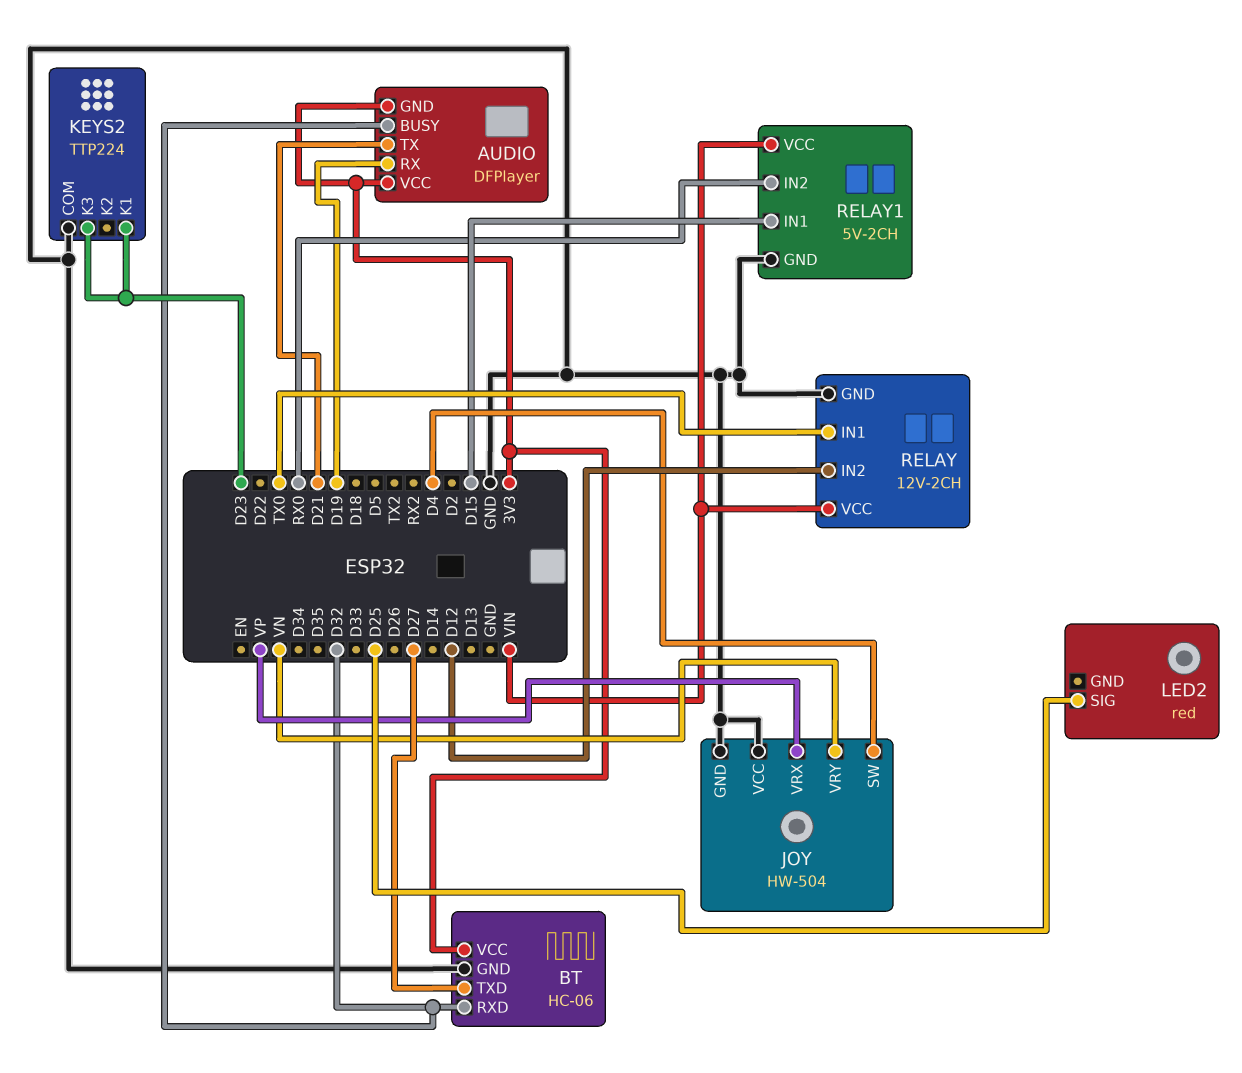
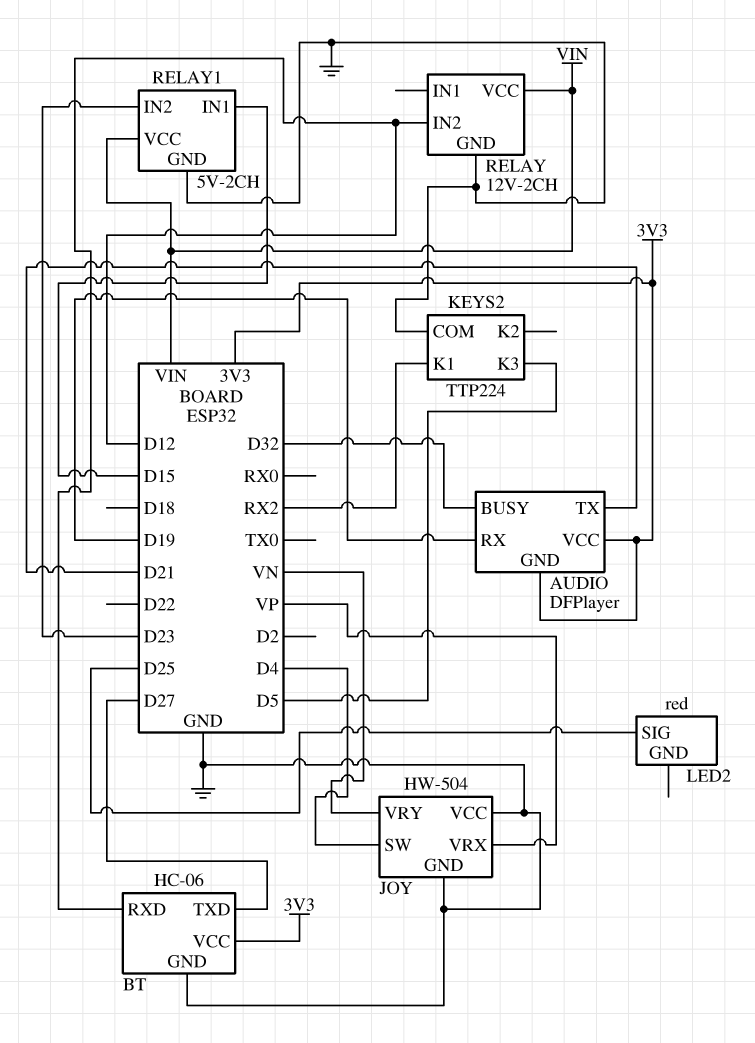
BT pin RXD: D32 -> D12
KEYS2 pin K1: D23 -> RX2
KEYS2 pin K3: D23 -> D5
RELAY pin IN1: TX0 -> none
RELAY1 pin IN2: RX0 -> D23

